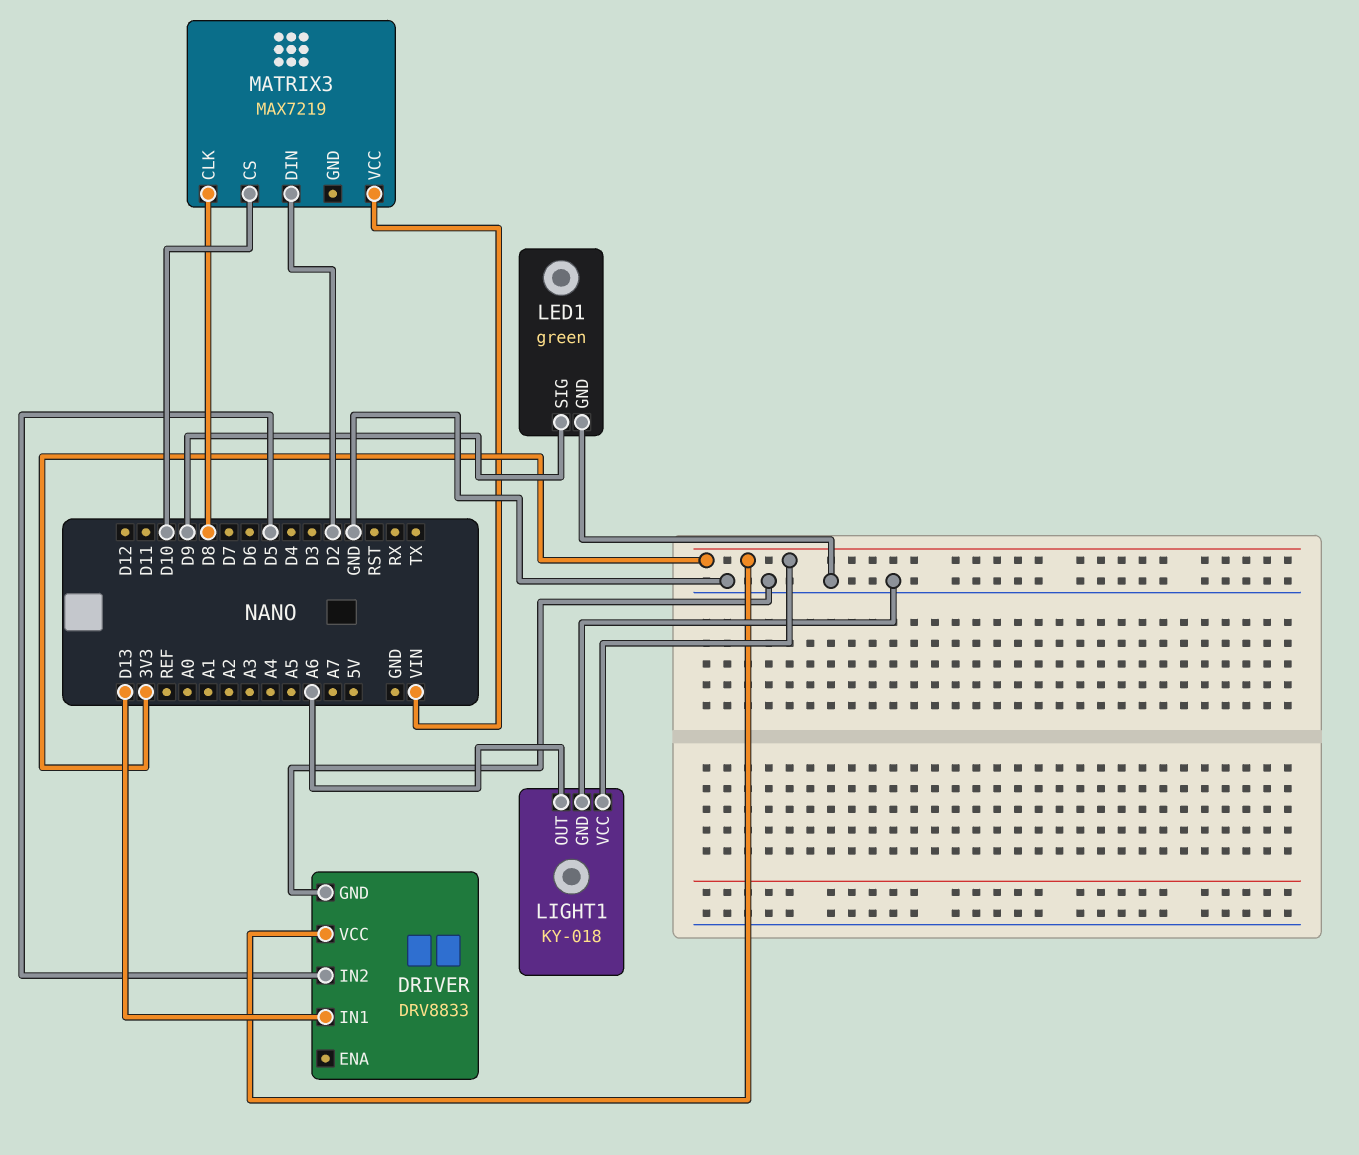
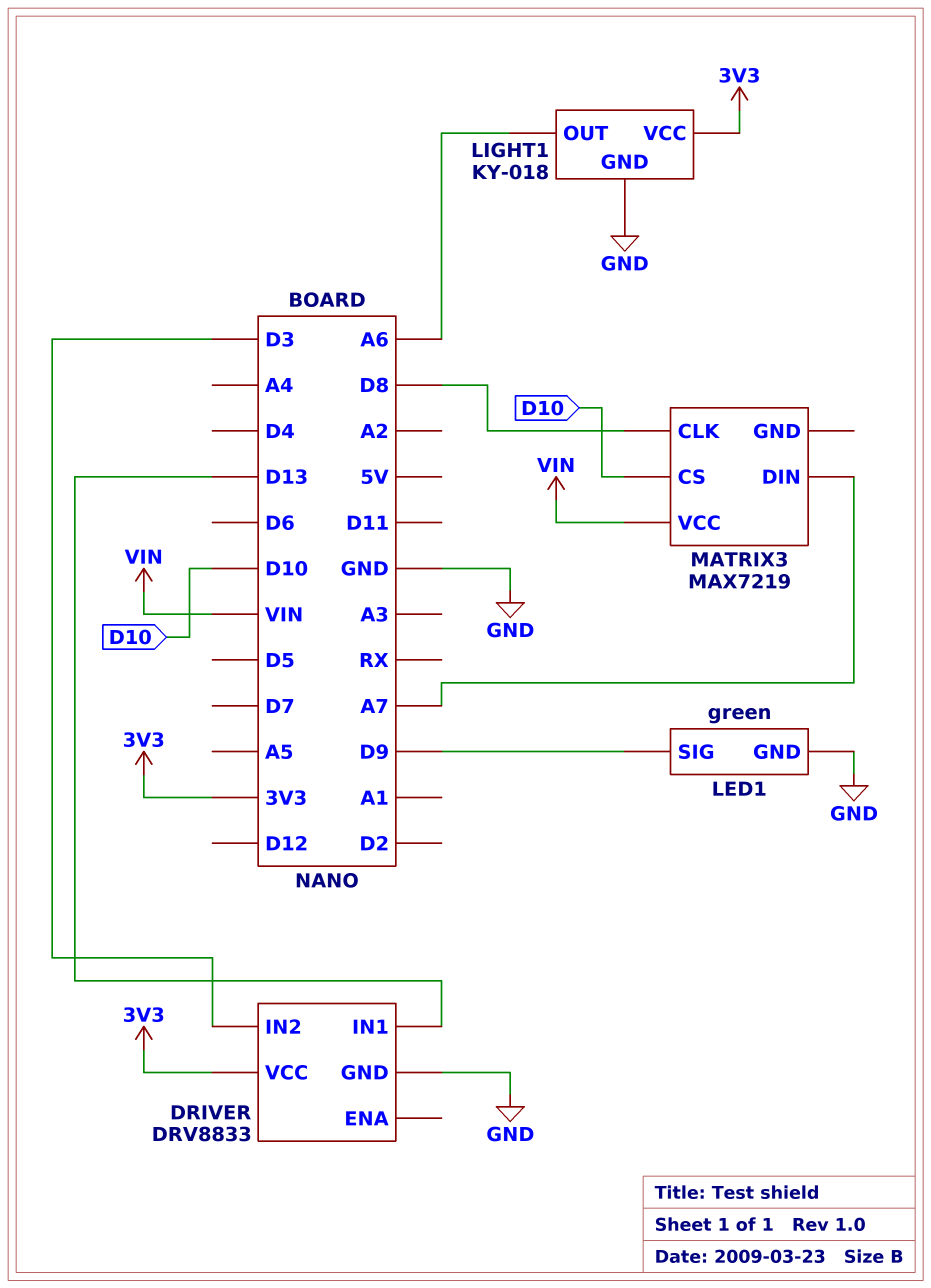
DRIVER pin IN2: D5 -> D3
MATRIX3 pin DIN: D2 -> A7

